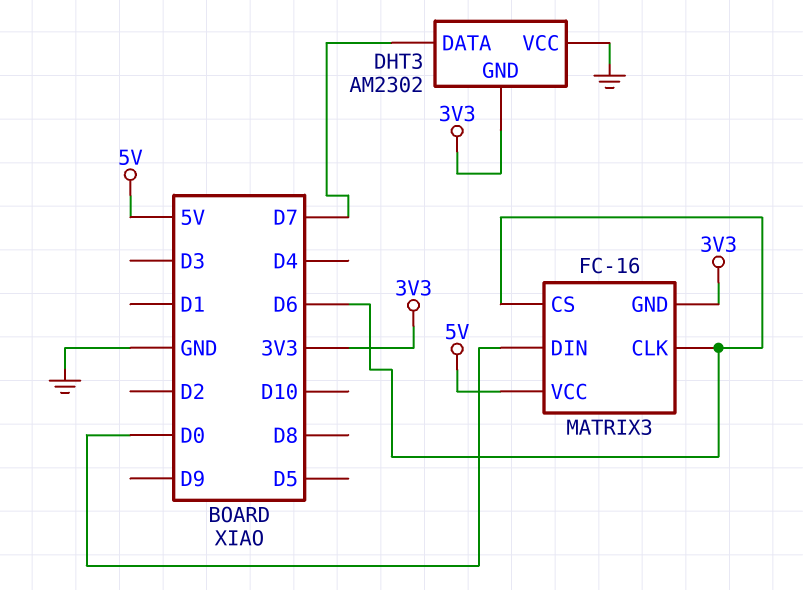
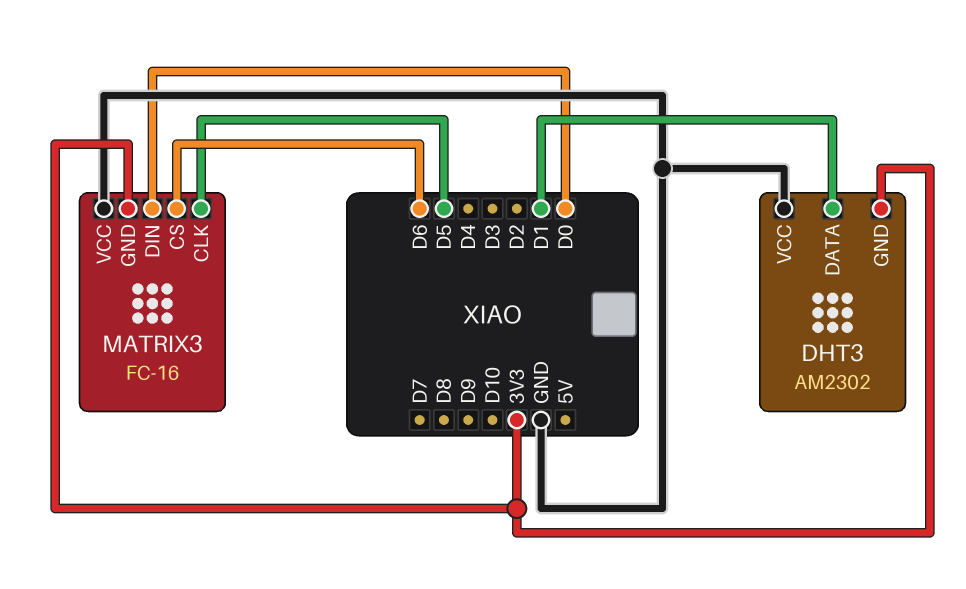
DHT3 pin DATA: D7 -> D1
MATRIX3 pin CLK: D6 -> D5
MATRIX3 pin VCC: 5V -> GND

